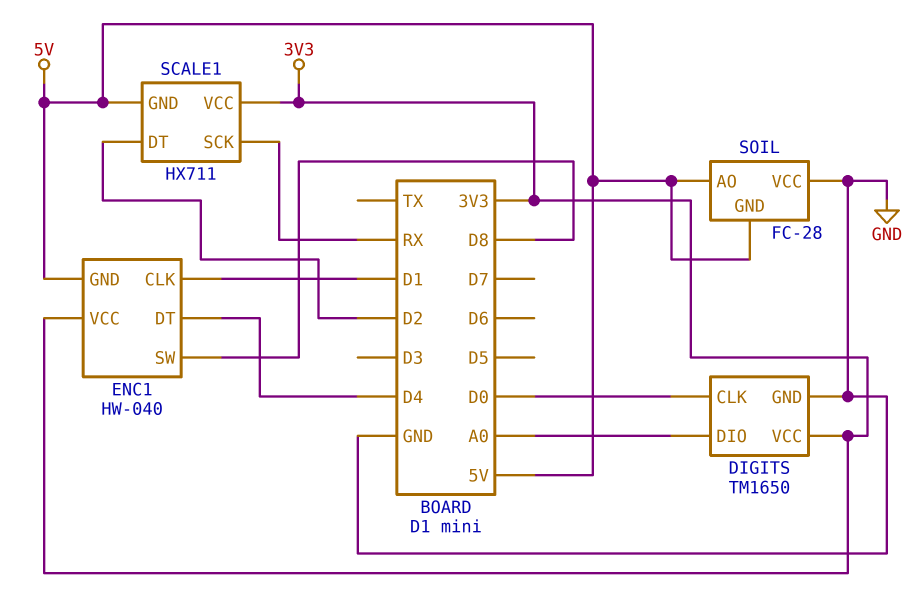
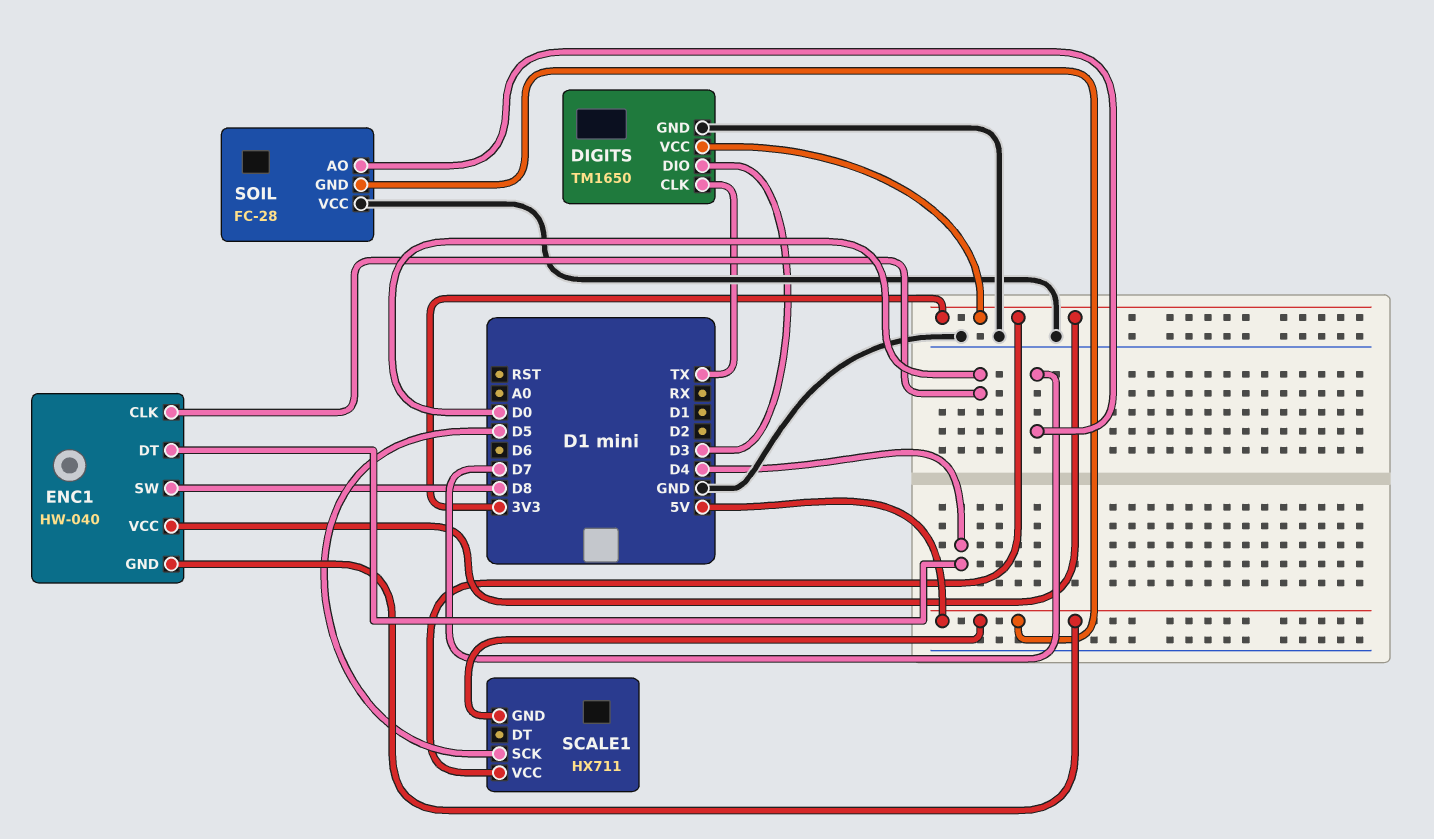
DIGITS pin CLK: D0 -> TX
DIGITS pin DIO: A0 -> D3
ENC1 pin CLK: D1 -> D0
SCALE1 pin DT: D2 -> none
SCALE1 pin SCK: RX -> D5
SOIL pin AO: 5V -> D7

